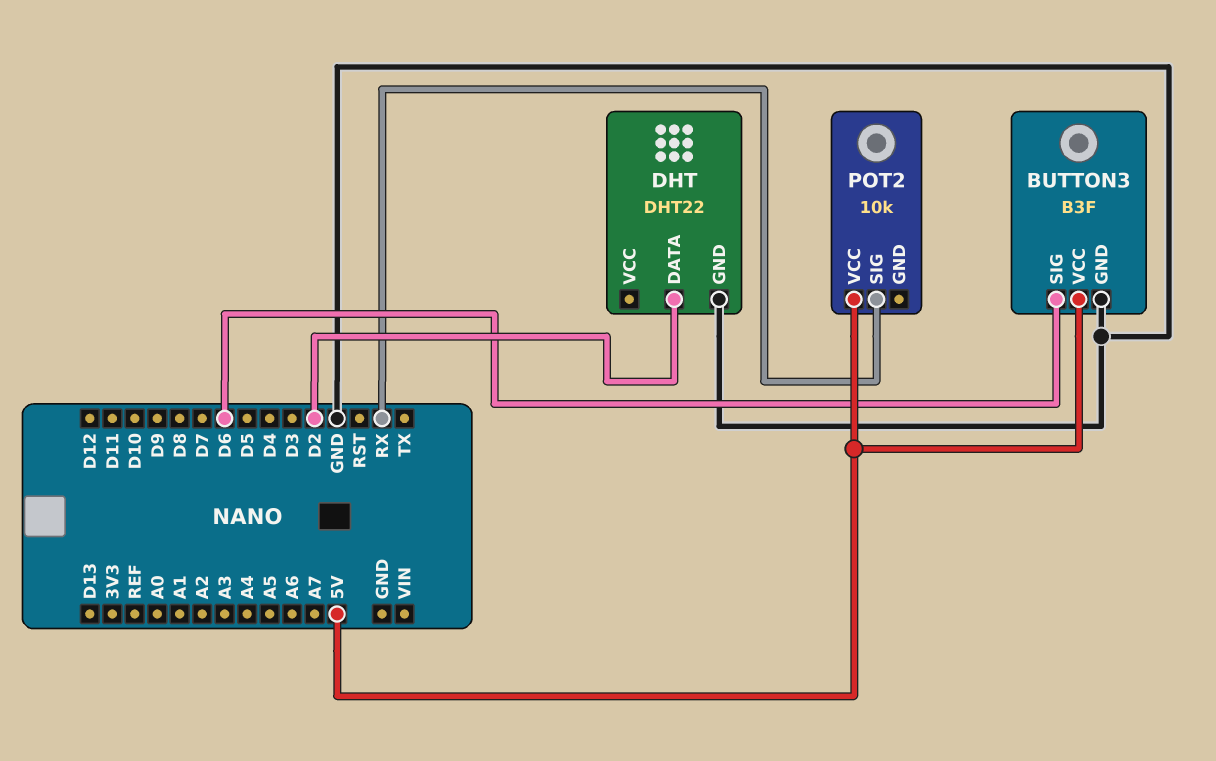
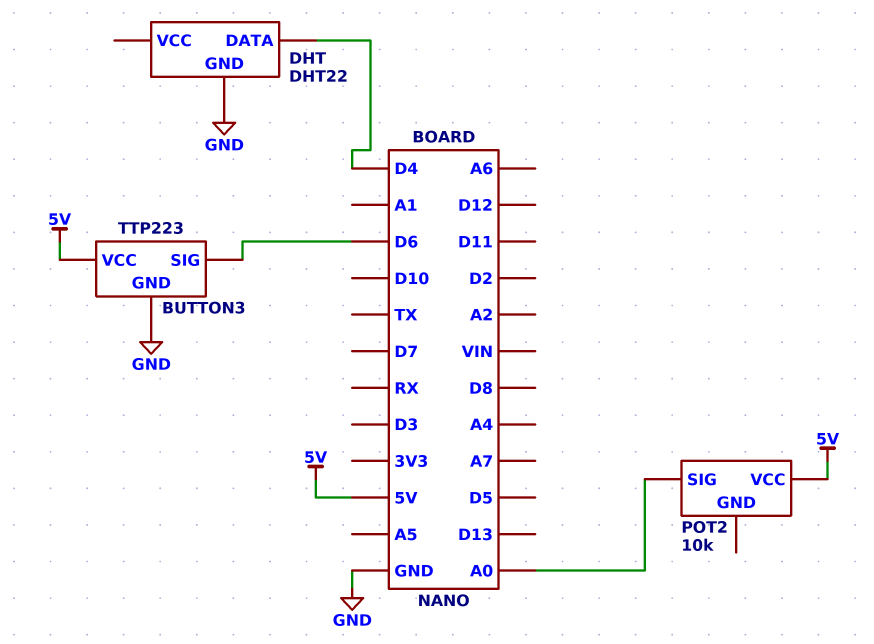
BUTTON3: B3F -> TTP223
DHT pin DATA: D2 -> D4
POT2 pin SIG: RX -> A0

